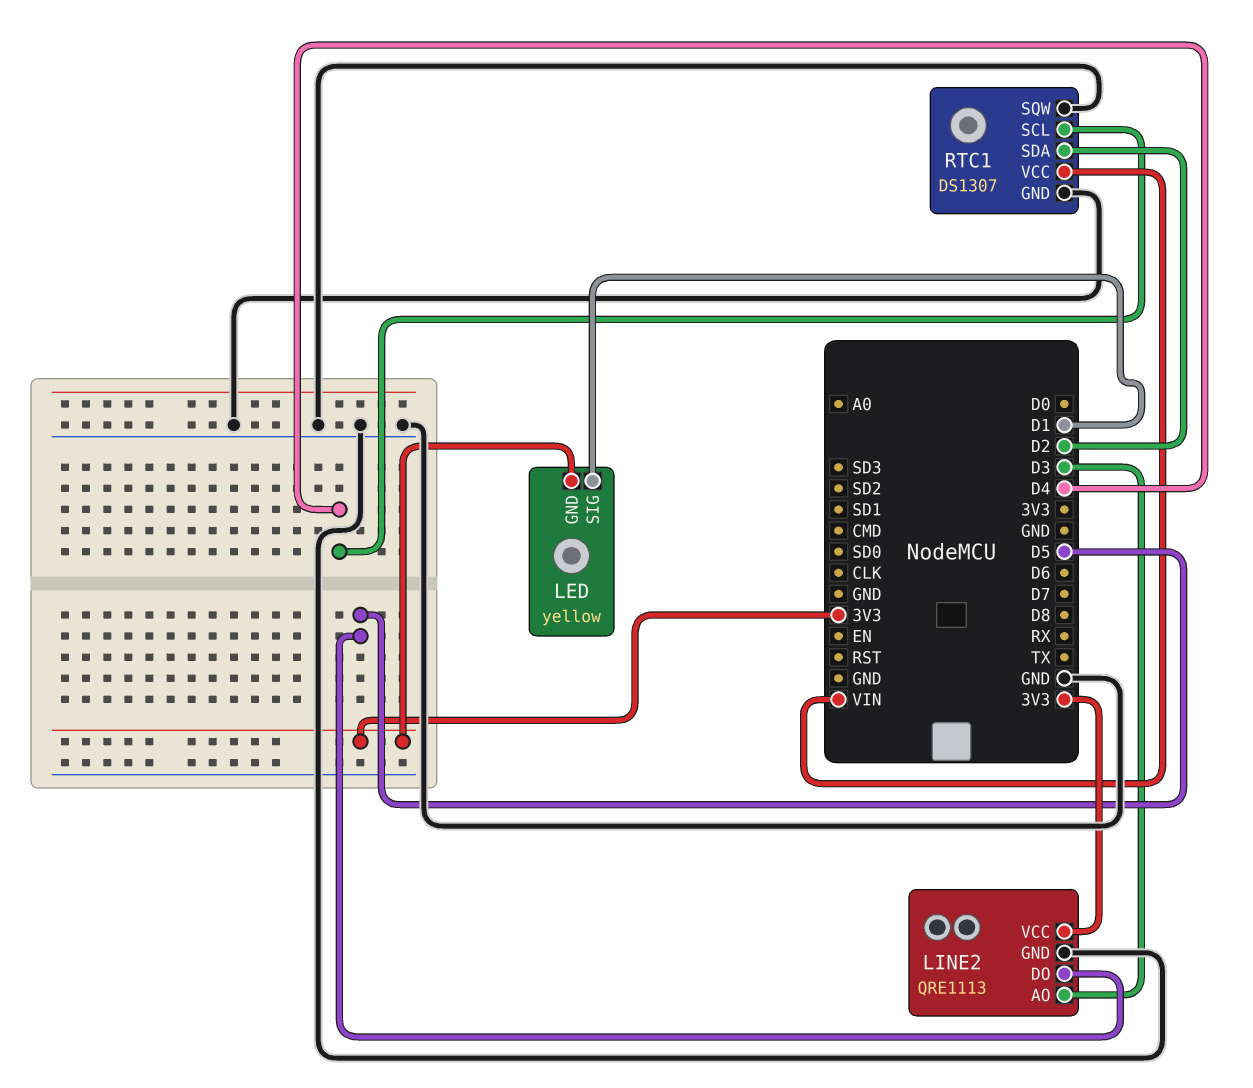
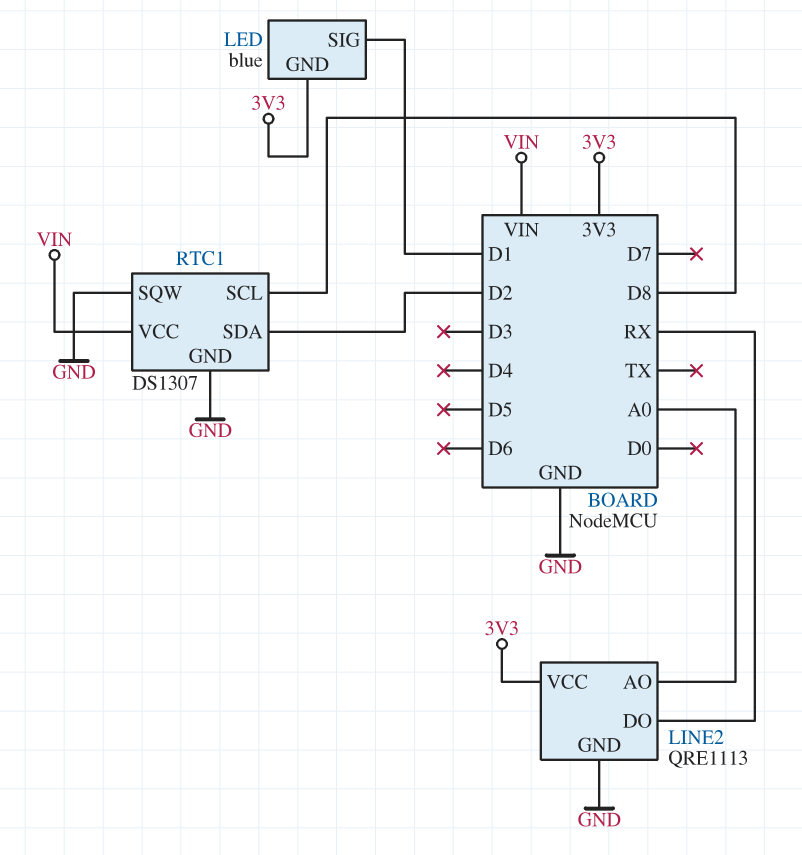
LED: yellow -> blue
LINE2 pin AO: D3 -> A0
LINE2 pin DO: D5 -> RX
RTC1 pin SCL: D4 -> D8

